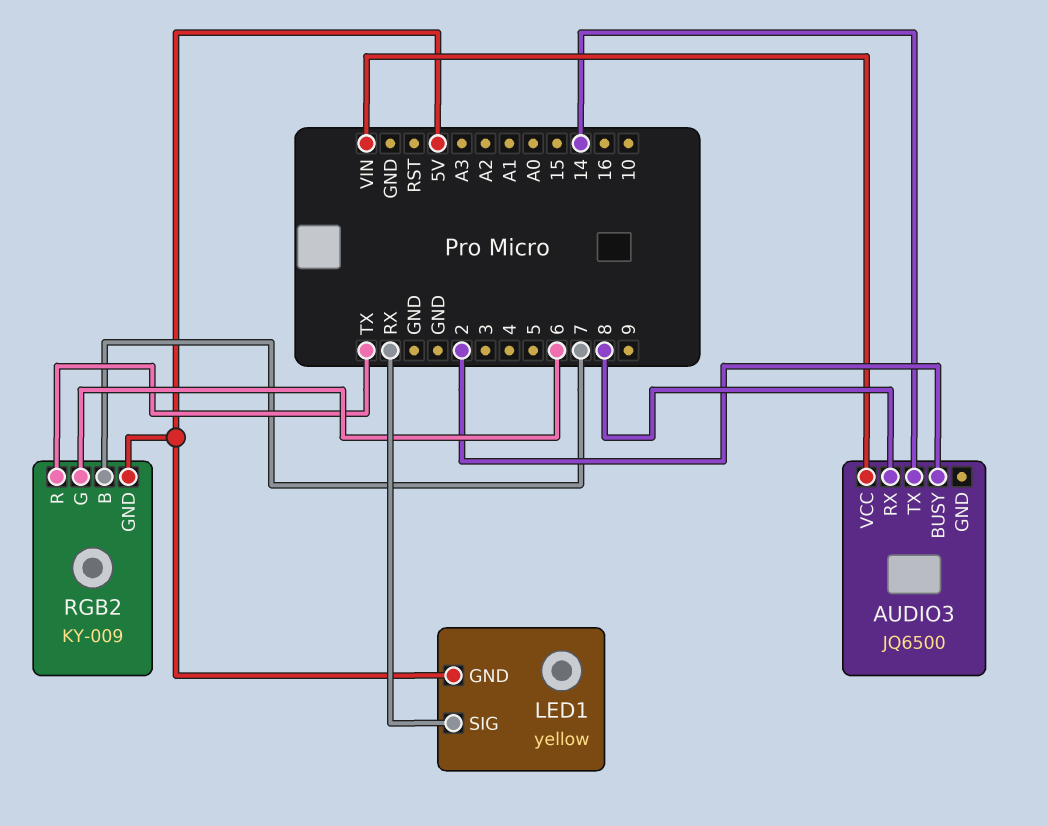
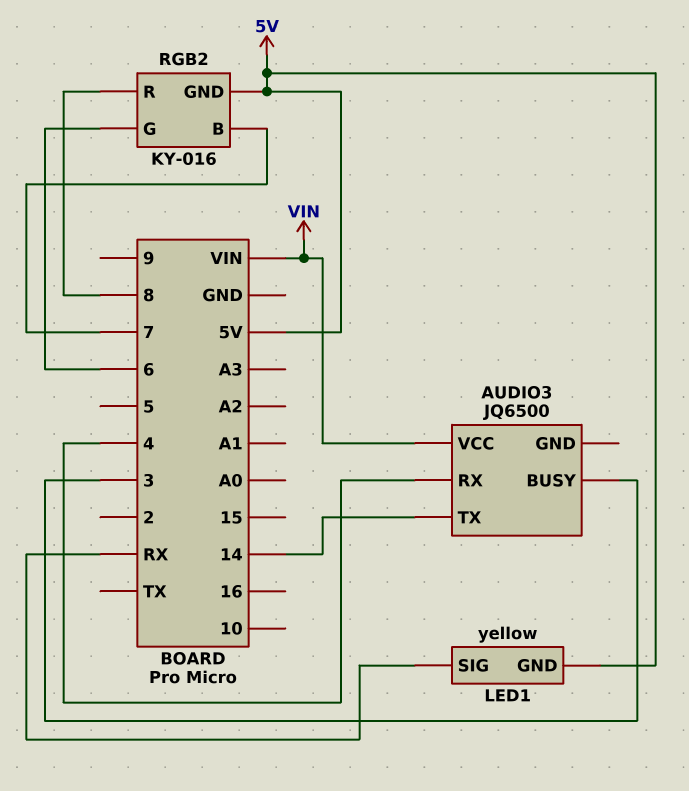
AUDIO3 pin BUSY: 2 -> 3
AUDIO3 pin RX: 8 -> 4
RGB2: KY-009 -> KY-016
RGB2 pin R: TX -> 8

